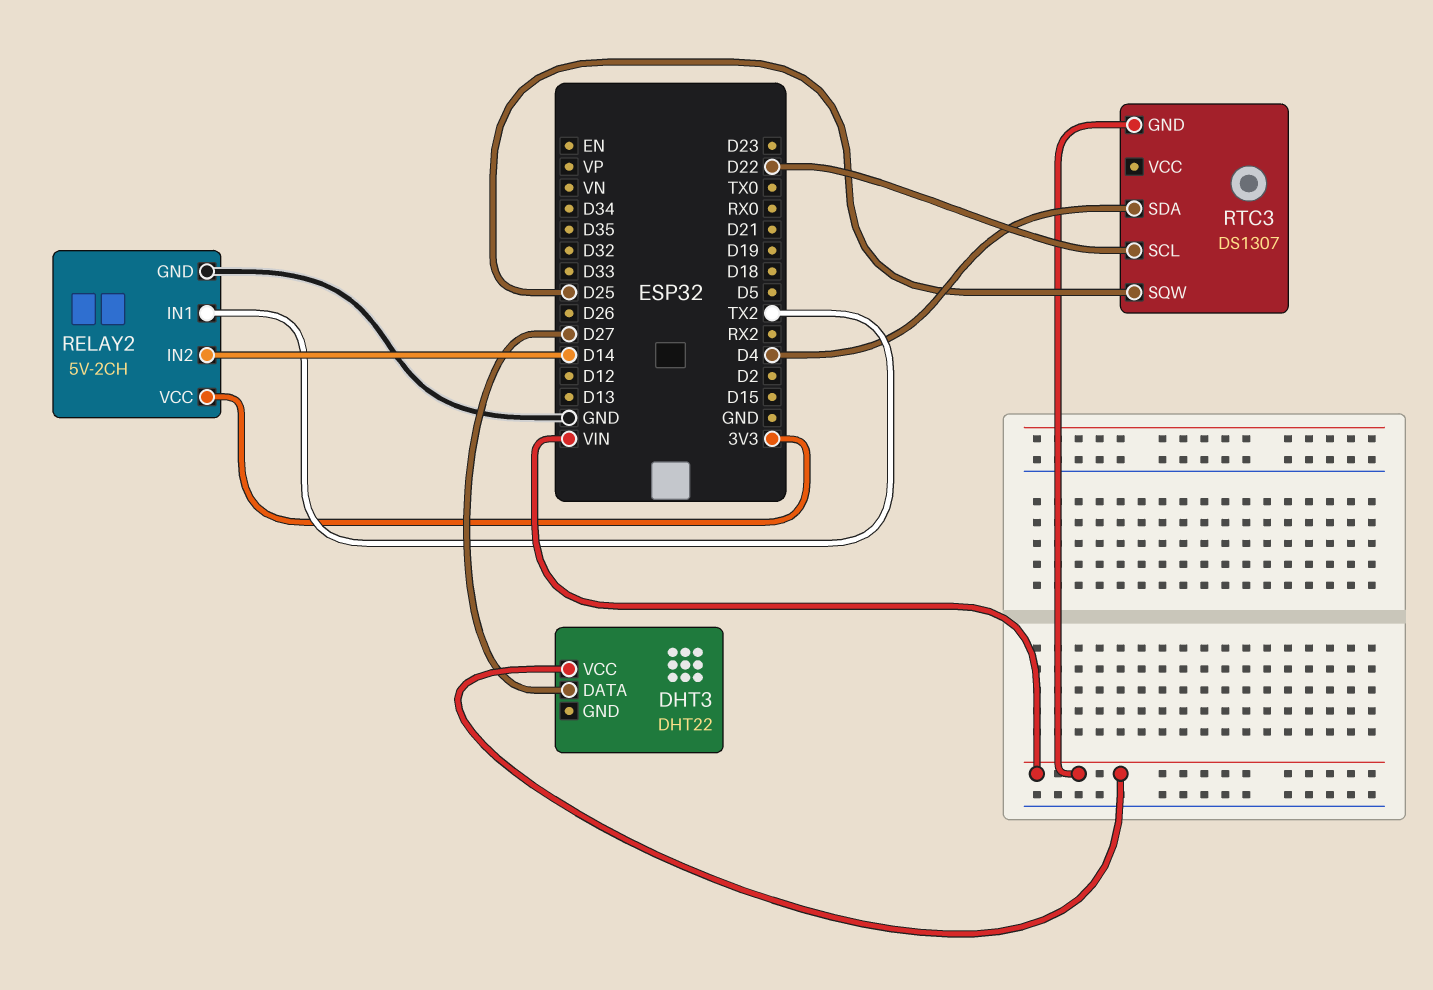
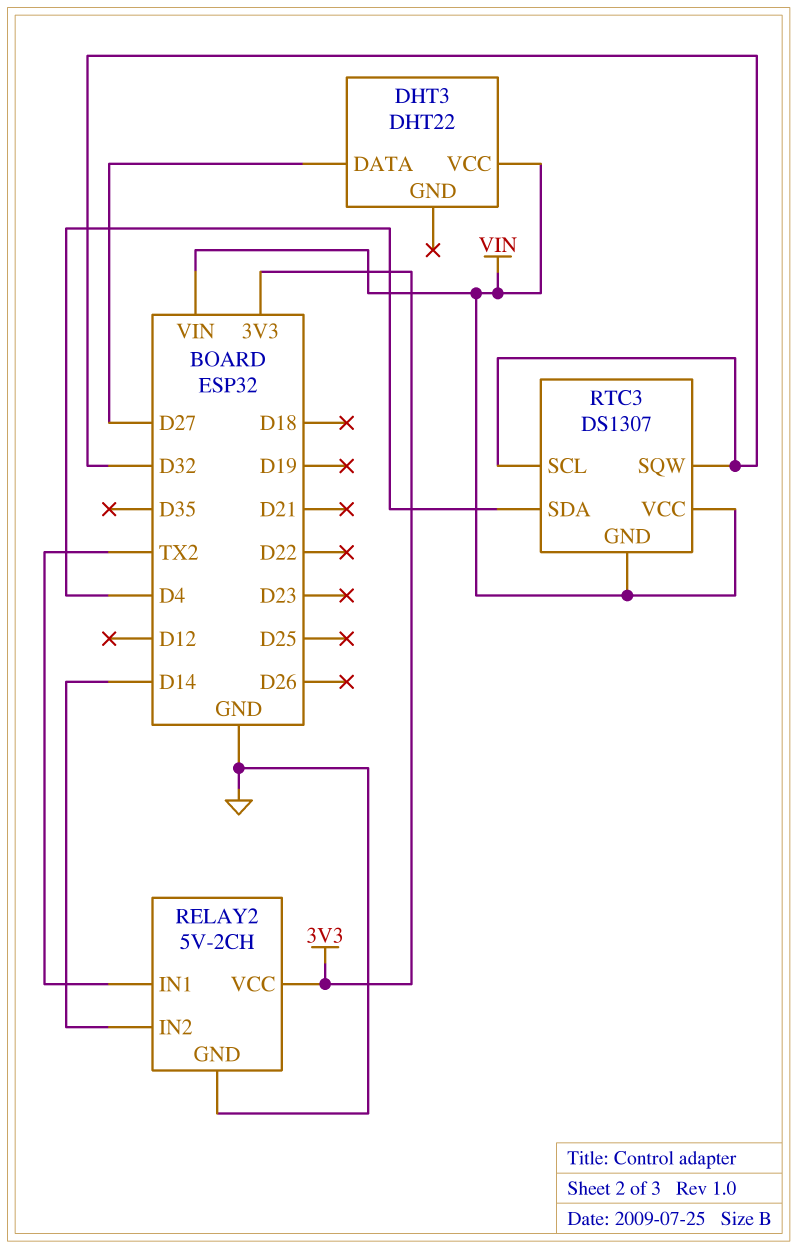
RTC3 pin SCL: D22 -> D32
RTC3 pin SQW: D25 -> D32
RTC3 pin VCC: none -> VIN

